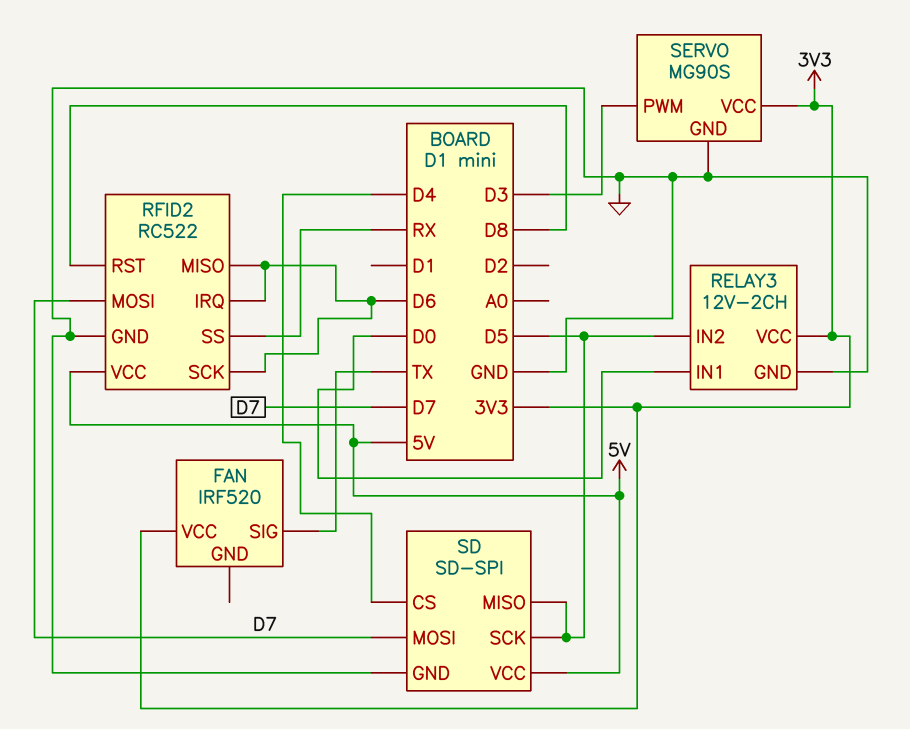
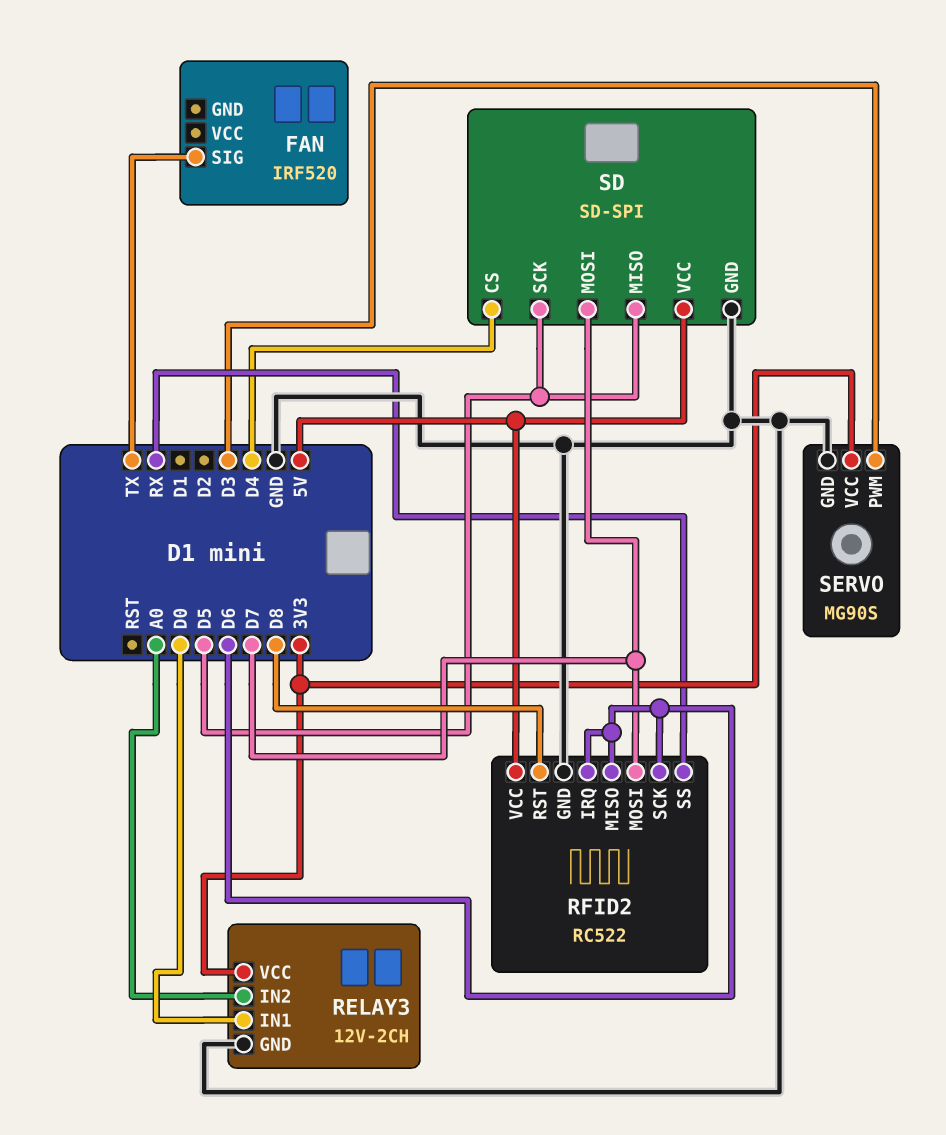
FAN pin VCC: 3V3 -> none
RELAY3 pin IN2: D5 -> A0

